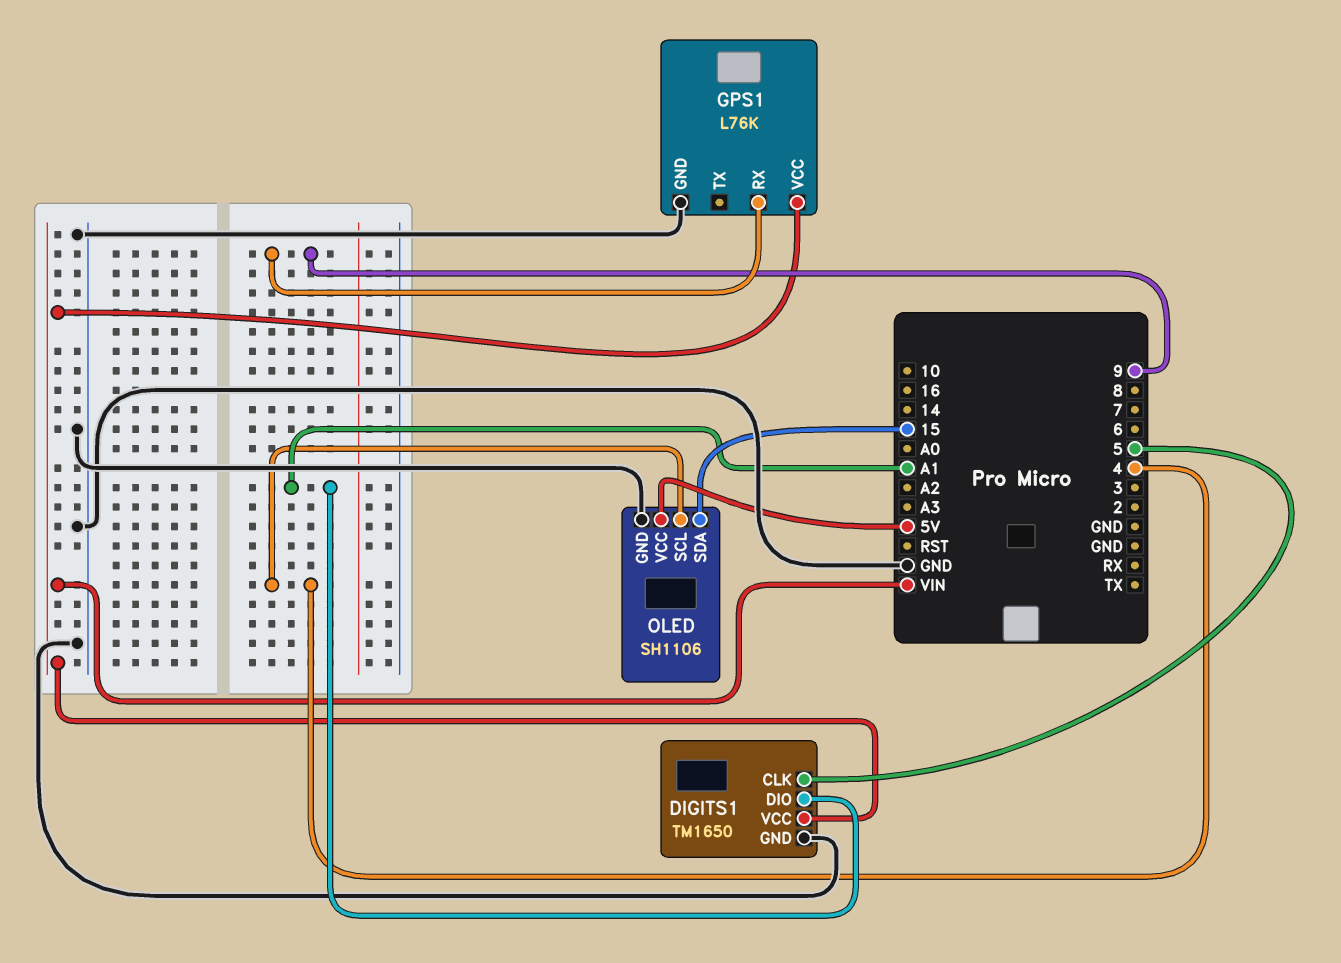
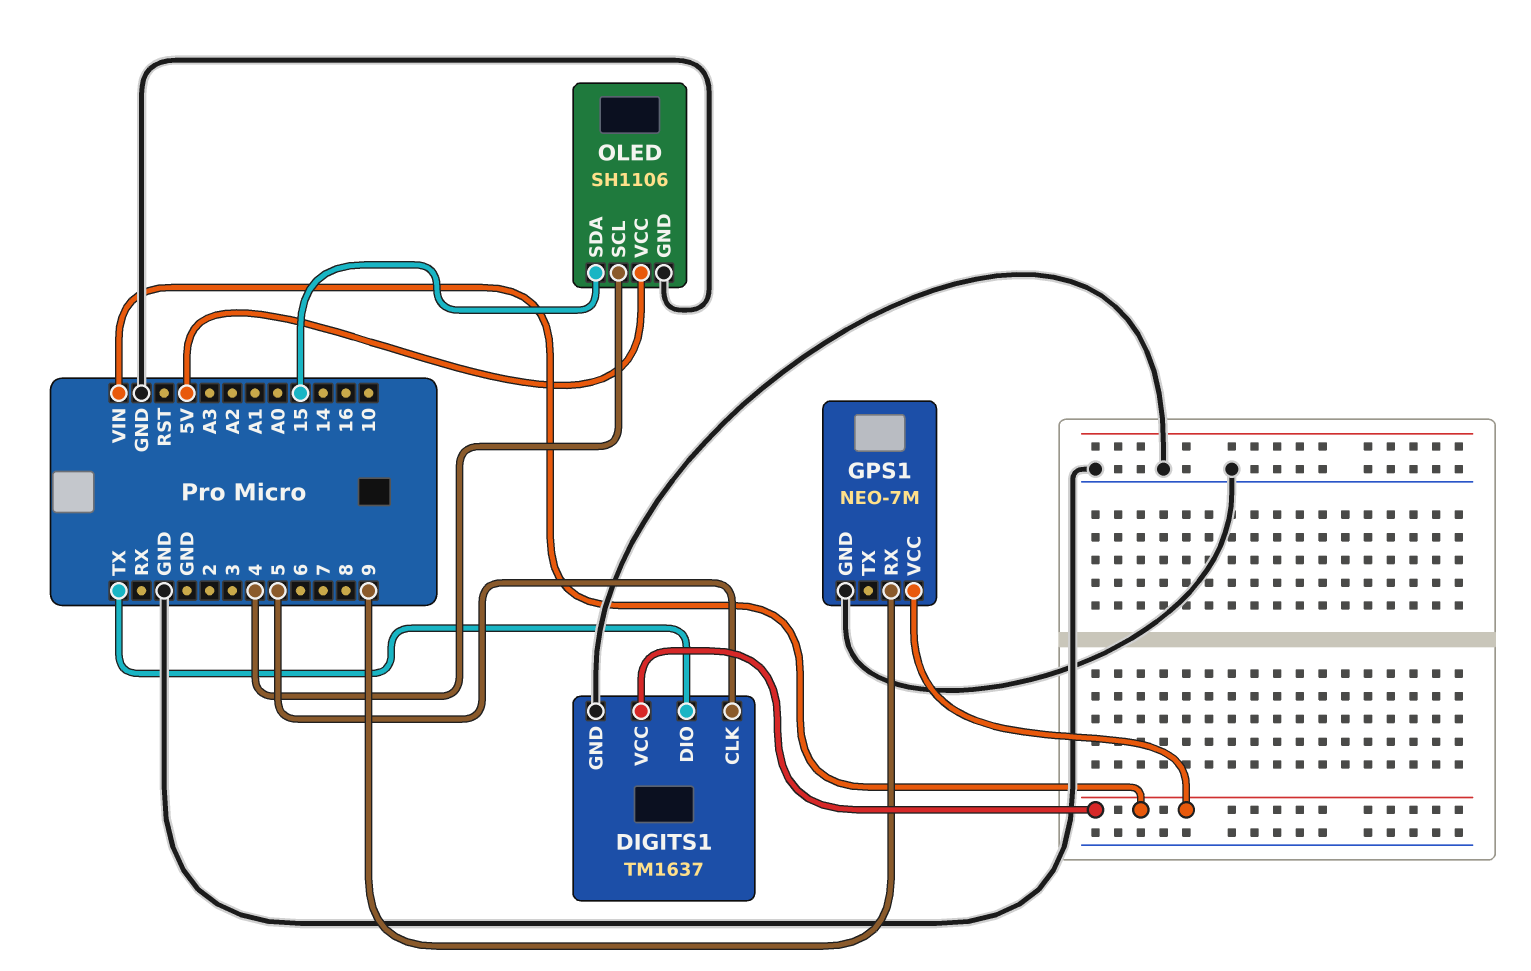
DIGITS1: TM1650 -> TM1637
DIGITS1 pin DIO: A1 -> TX
GPS1: L76K -> NEO-7M

